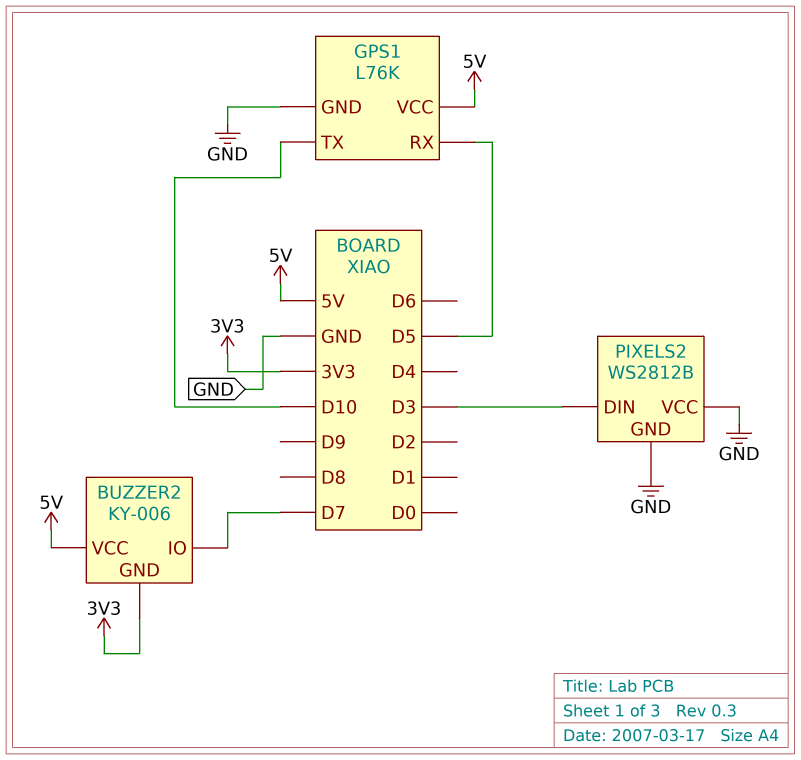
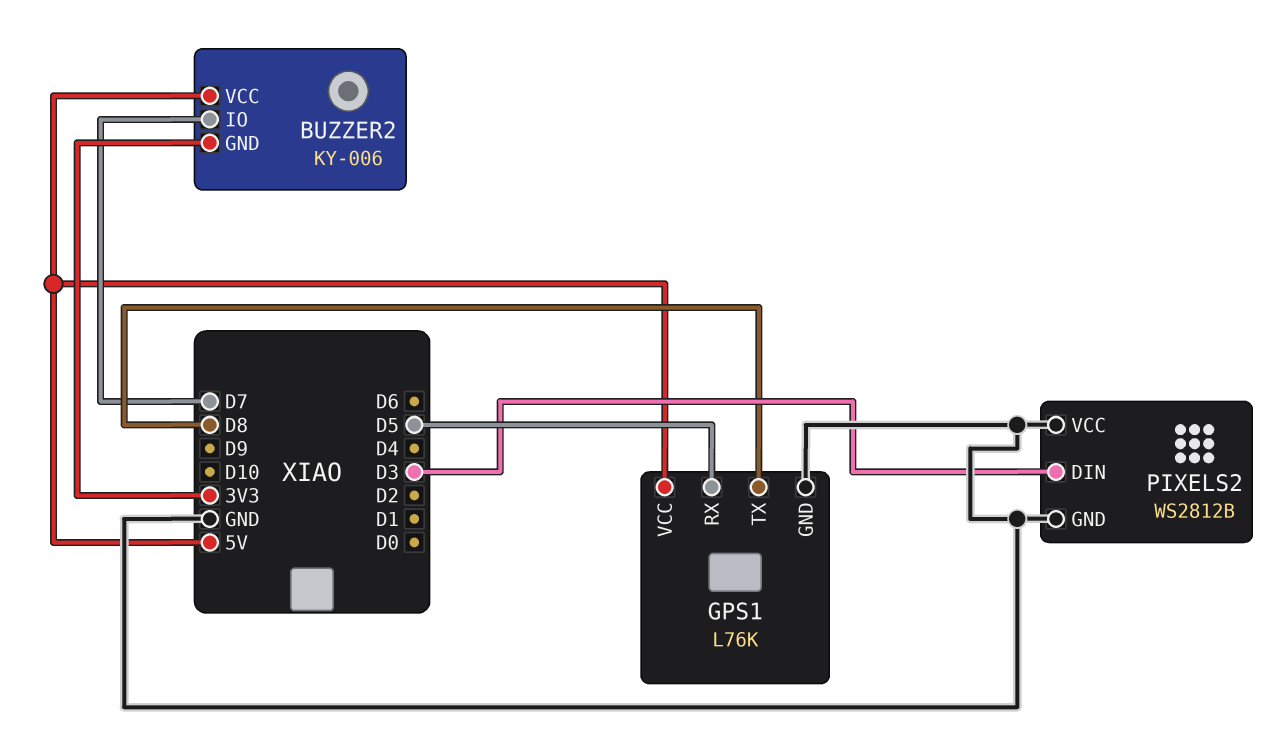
GPS1 pin TX: D10 -> D8

